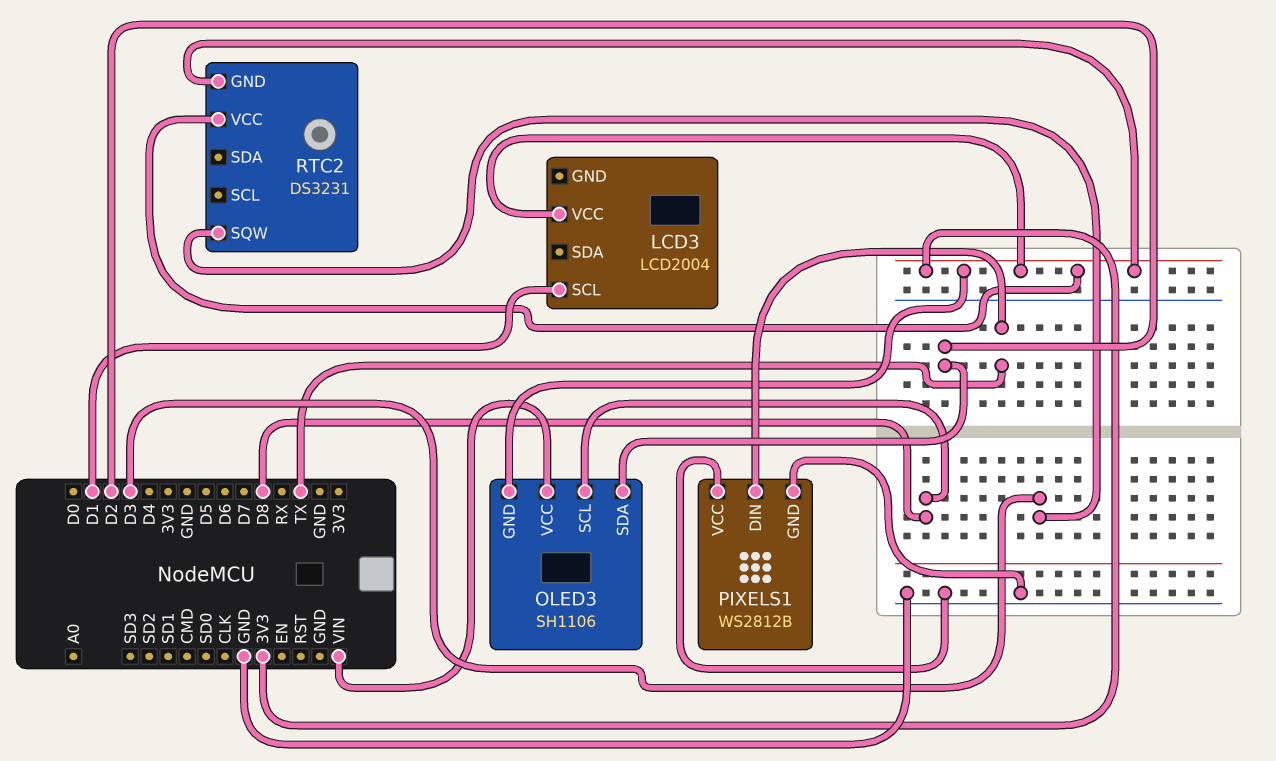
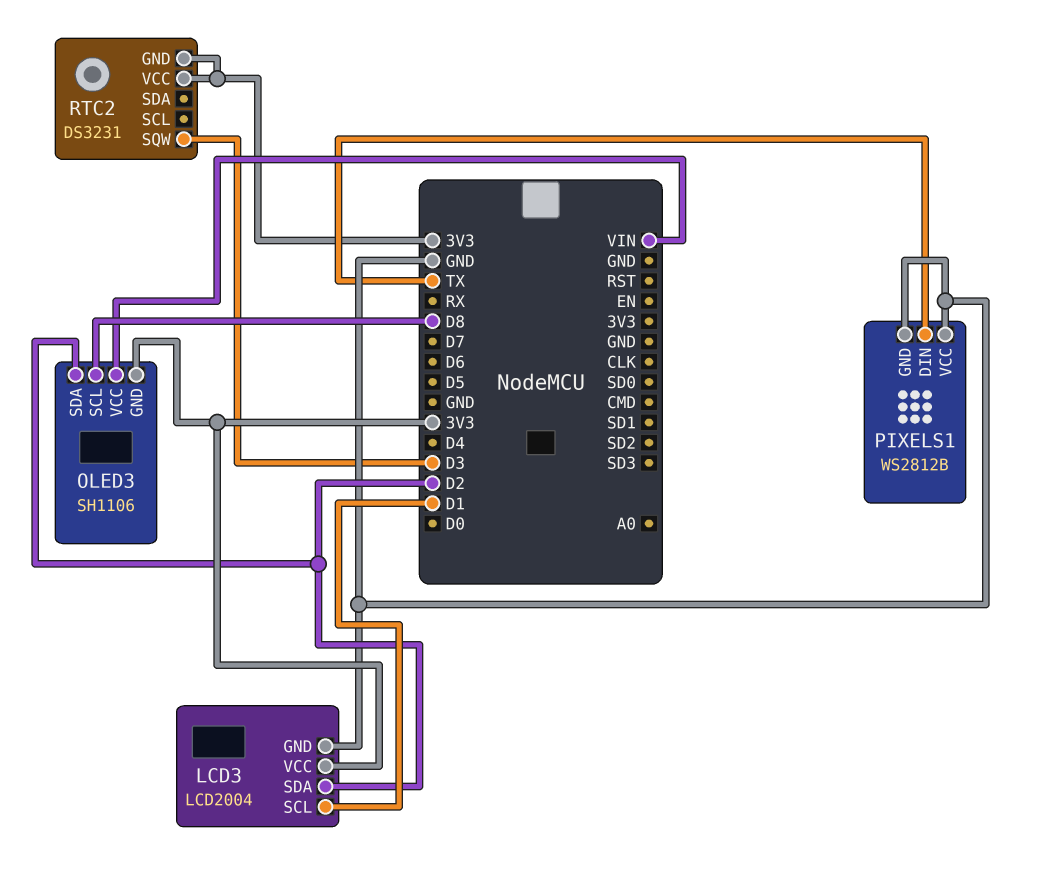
LCD3 pin GND: none -> GND
LCD3 pin SDA: none -> D2

